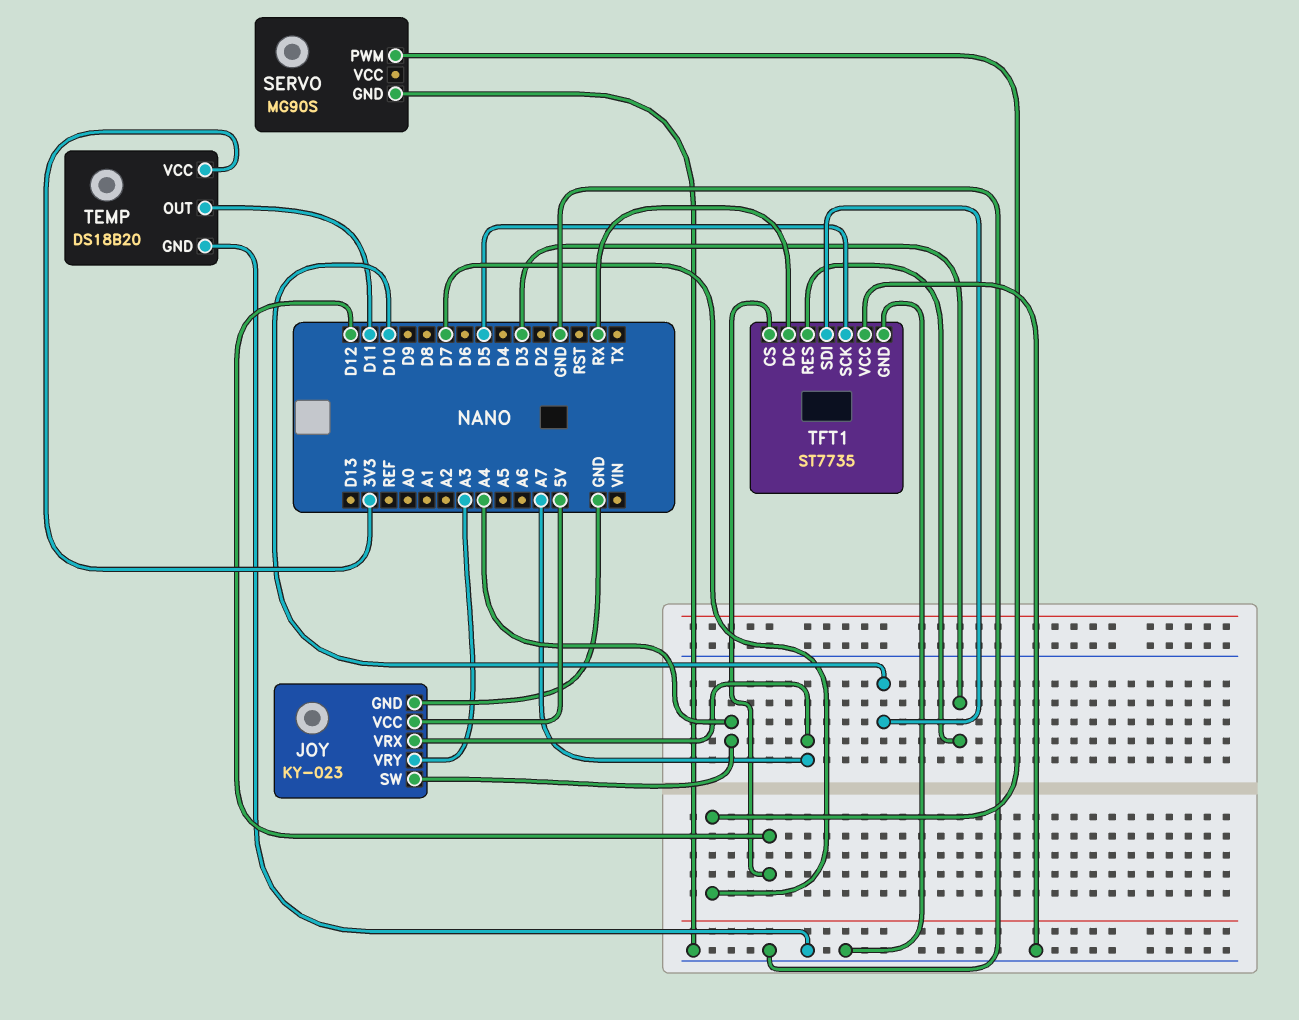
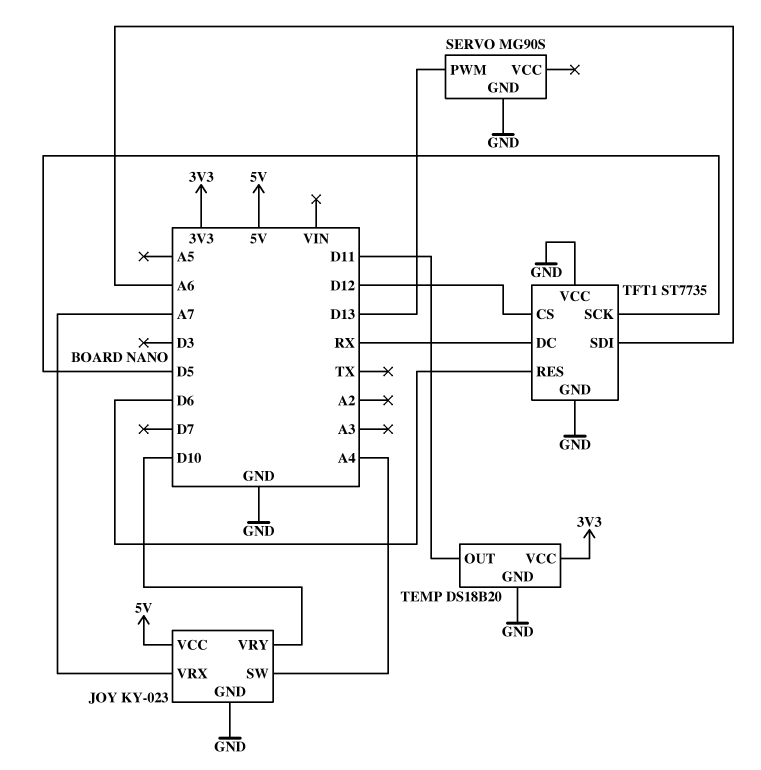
JOY pin VRY: A3 -> D10
SERVO pin PWM: D7 -> D13
TFT1 pin RES: D3 -> D6
TFT1 pin SDI: D10 -> A6

